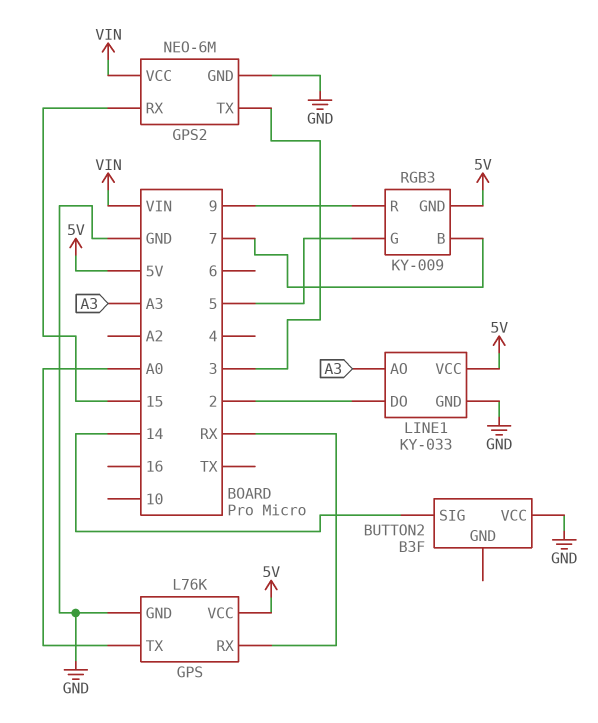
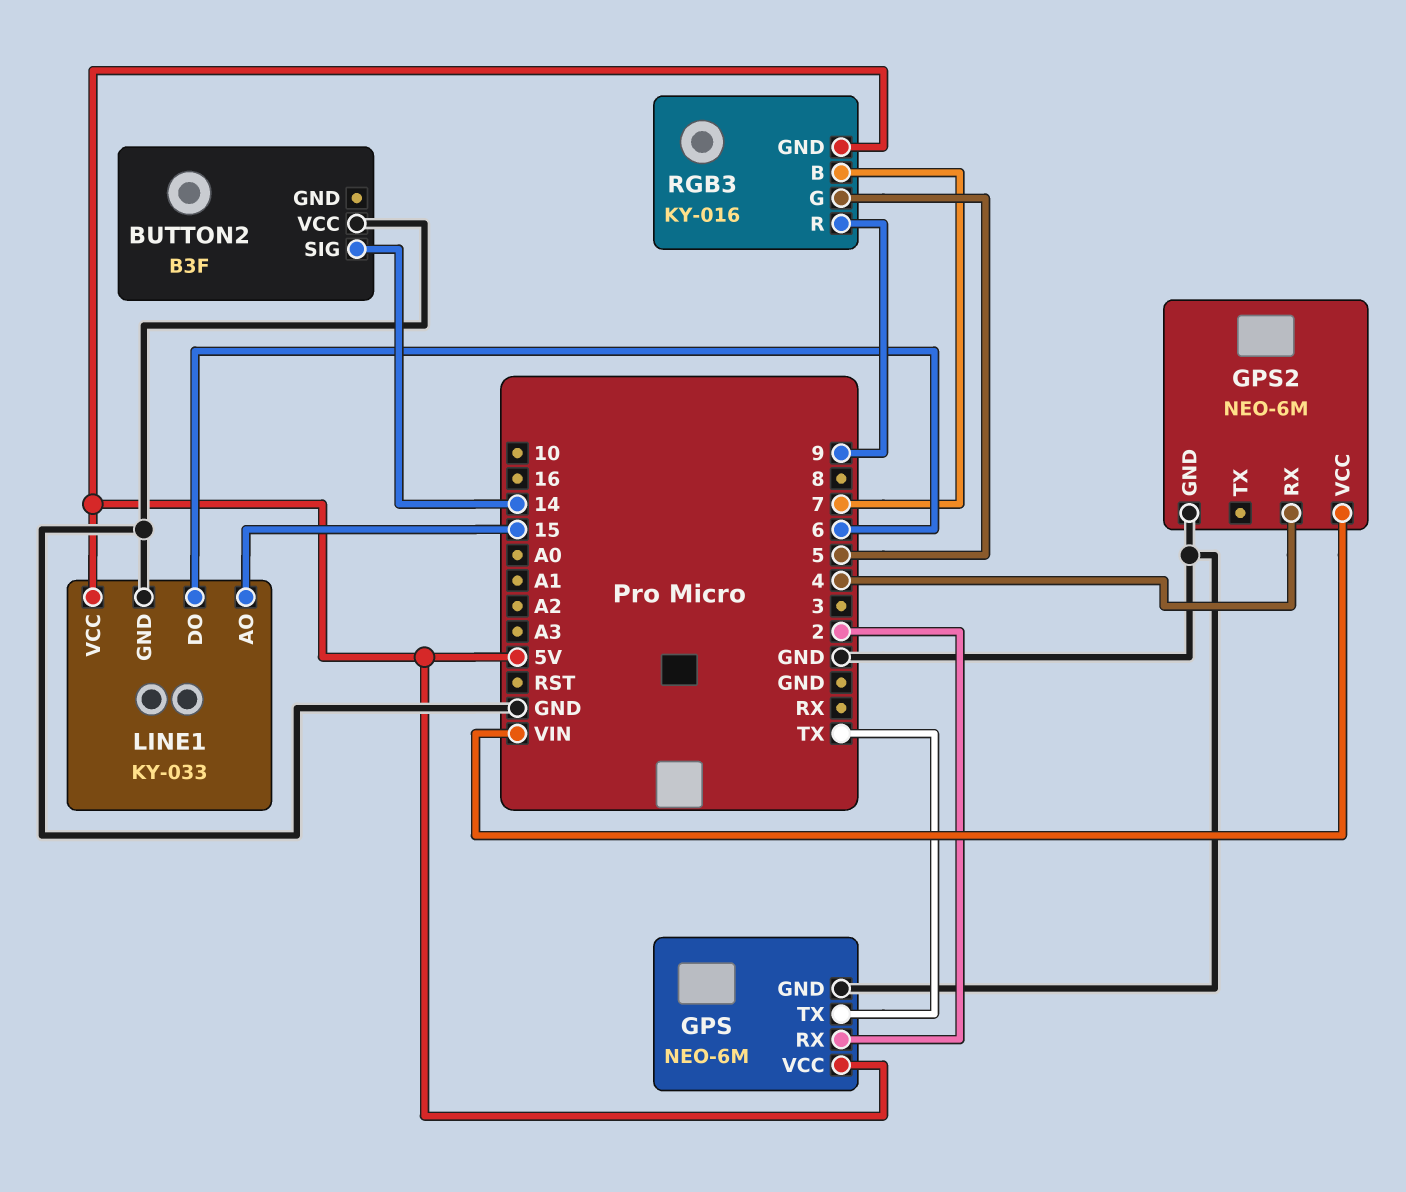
GPS: L76K -> NEO-6M
GPS pin RX: RX -> 2
GPS pin TX: A0 -> TX
GPS2 pin RX: 15 -> 4
GPS2 pin TX: 3 -> none
LINE1 pin AO: A3 -> 15
LINE1 pin DO: 2 -> 6
RGB3: KY-009 -> KY-016

